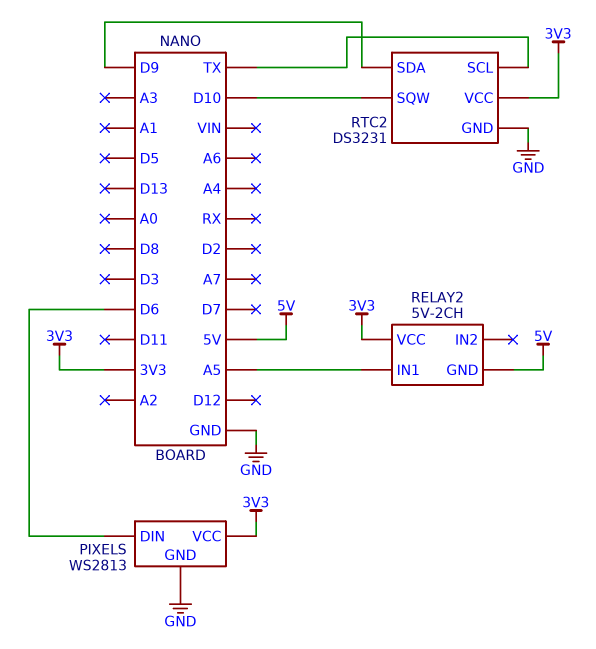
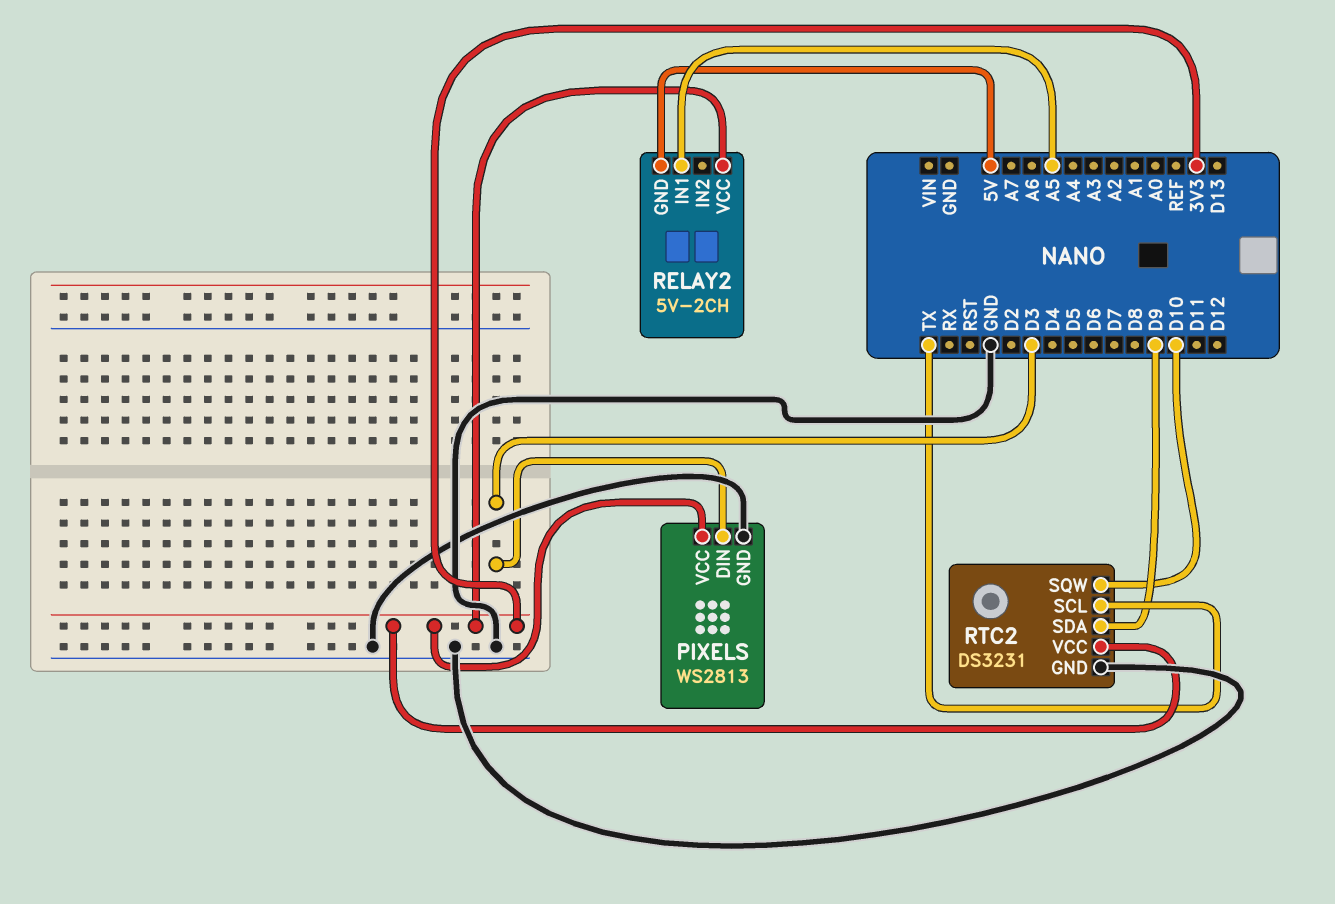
PIXELS pin DIN: D6 -> D3

